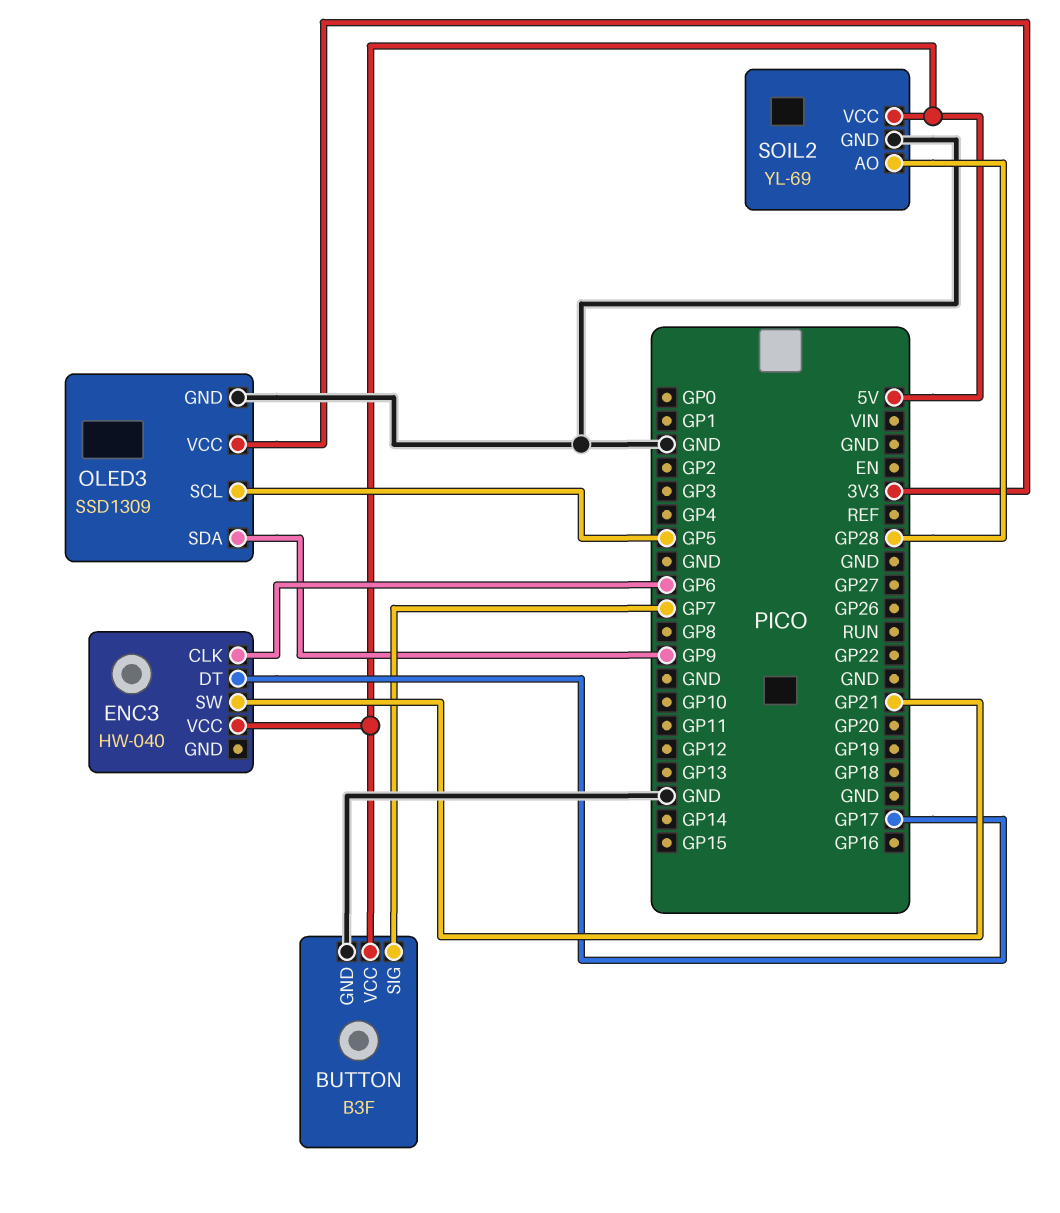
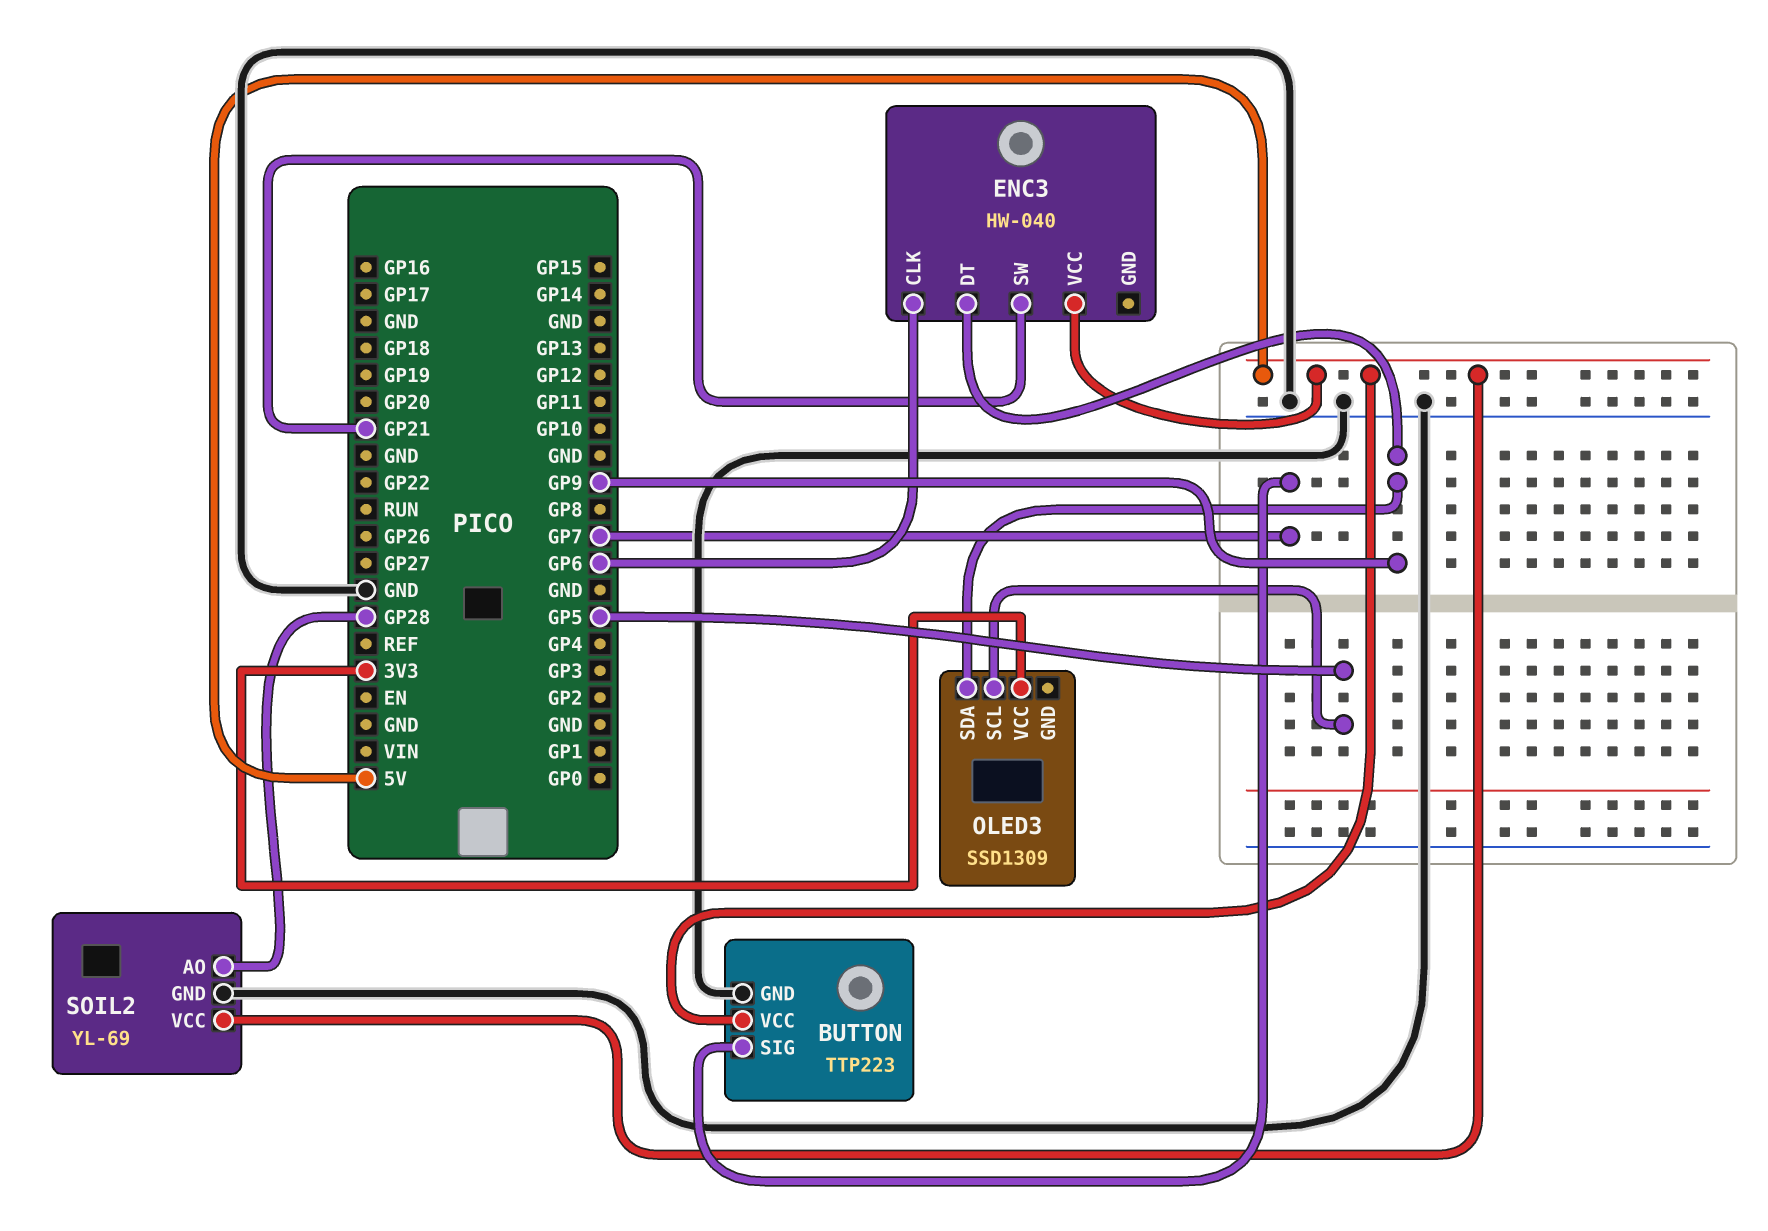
BUTTON: B3F -> TTP223
ENC3 pin DT: GP17 -> GP9
OLED3 pin GND: GND -> none

